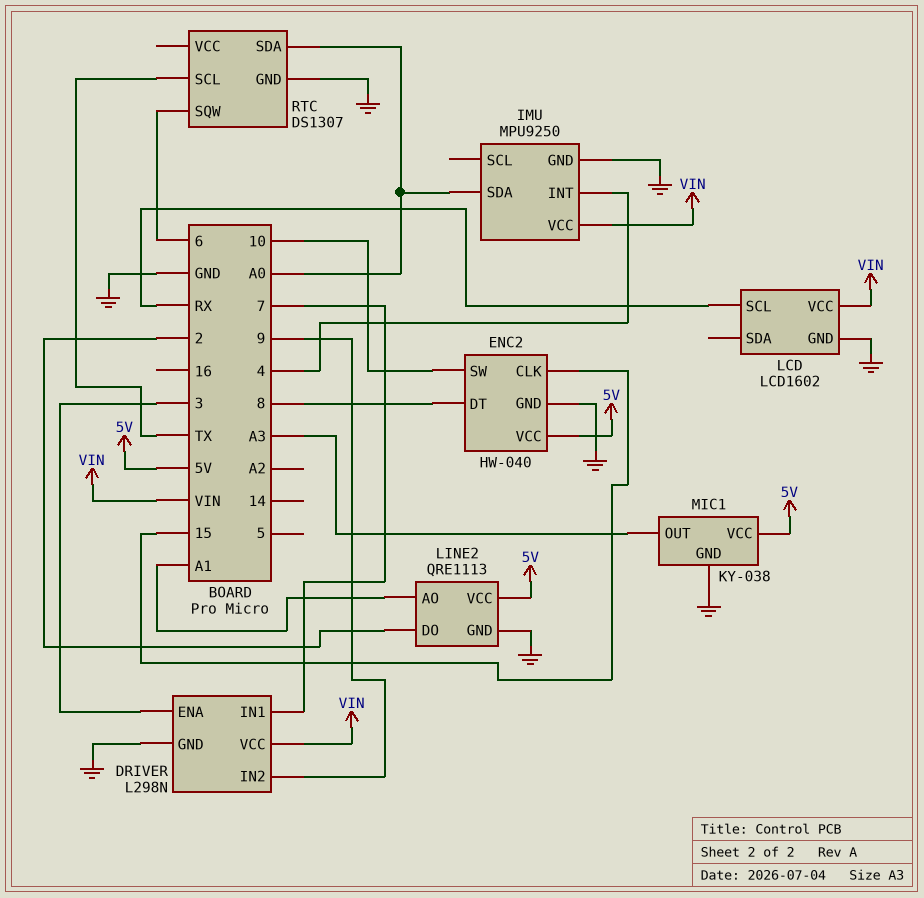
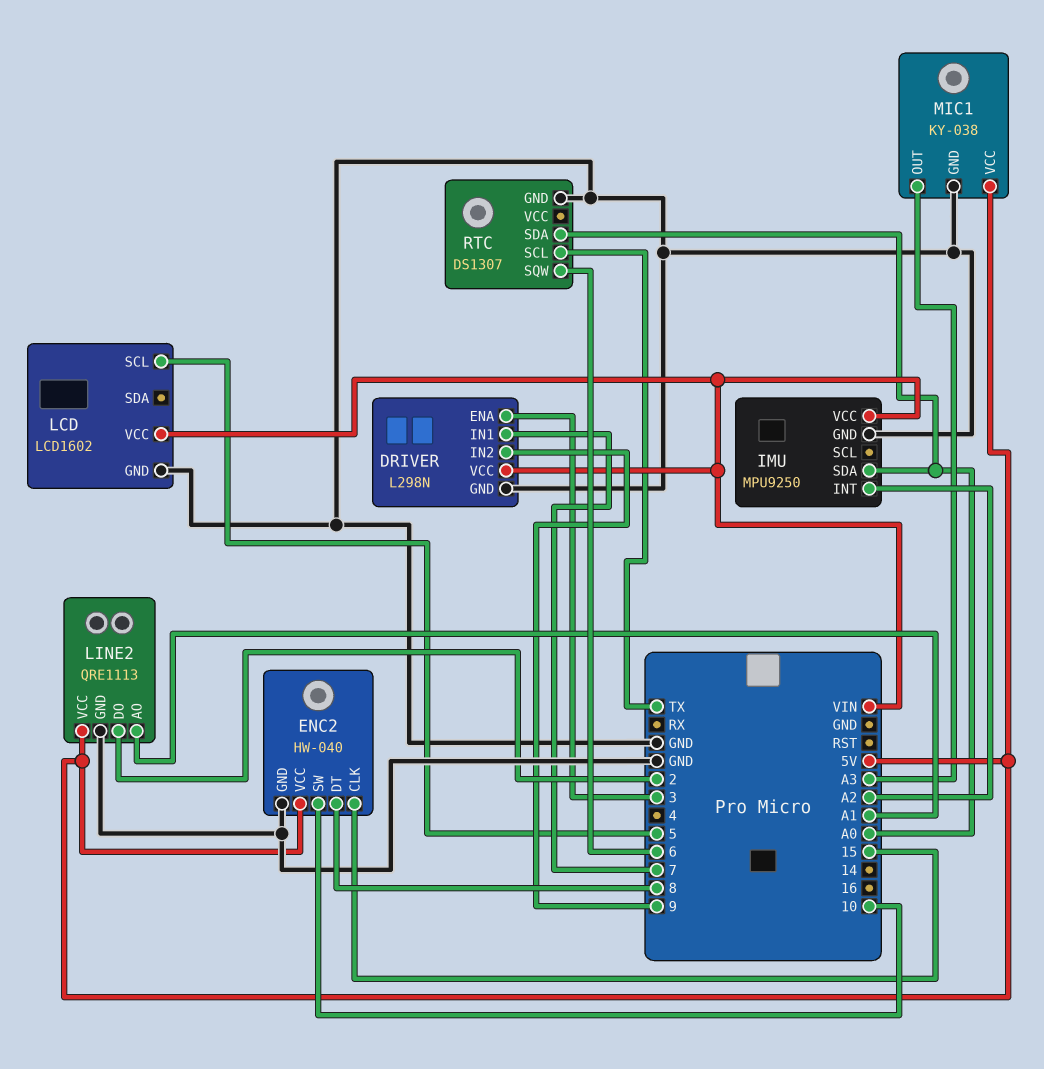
IMU pin INT: 4 -> A2
LCD pin SCL: RX -> 5

